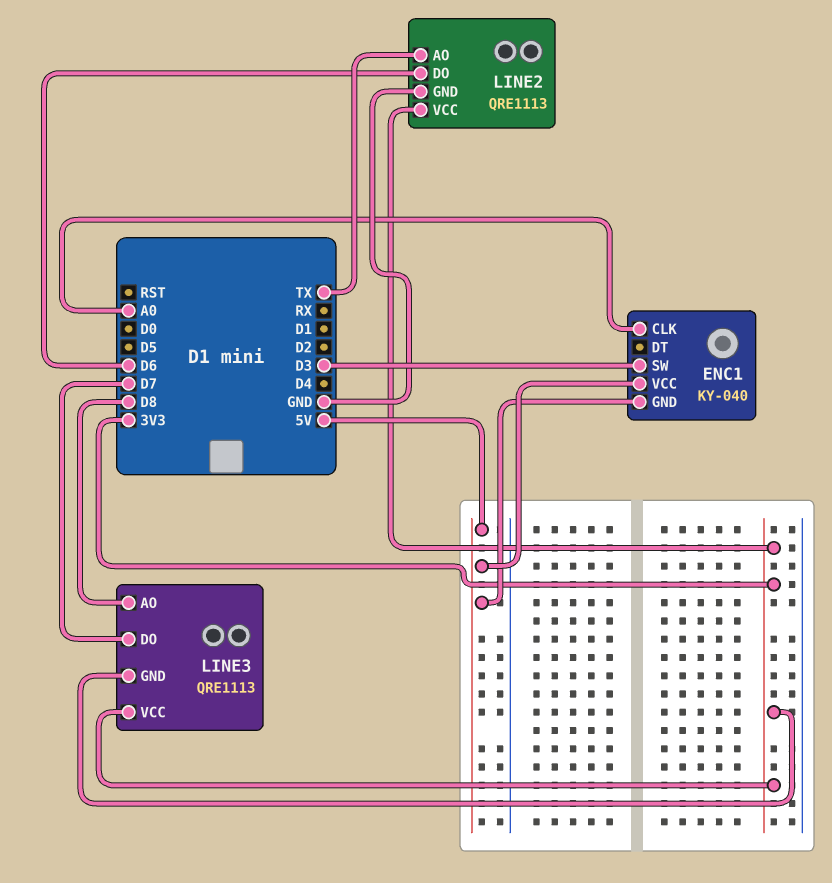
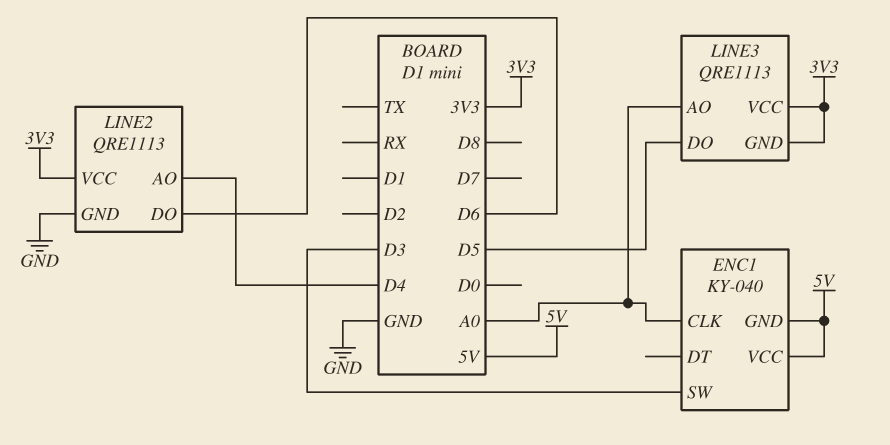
LINE2 pin AO: TX -> D4
LINE3 pin AO: D8 -> A0
LINE3 pin DO: D7 -> D5

